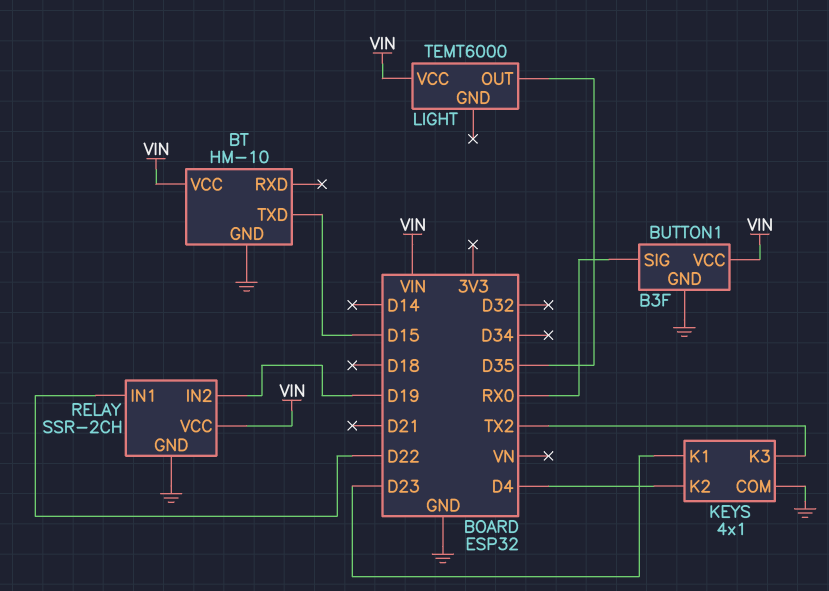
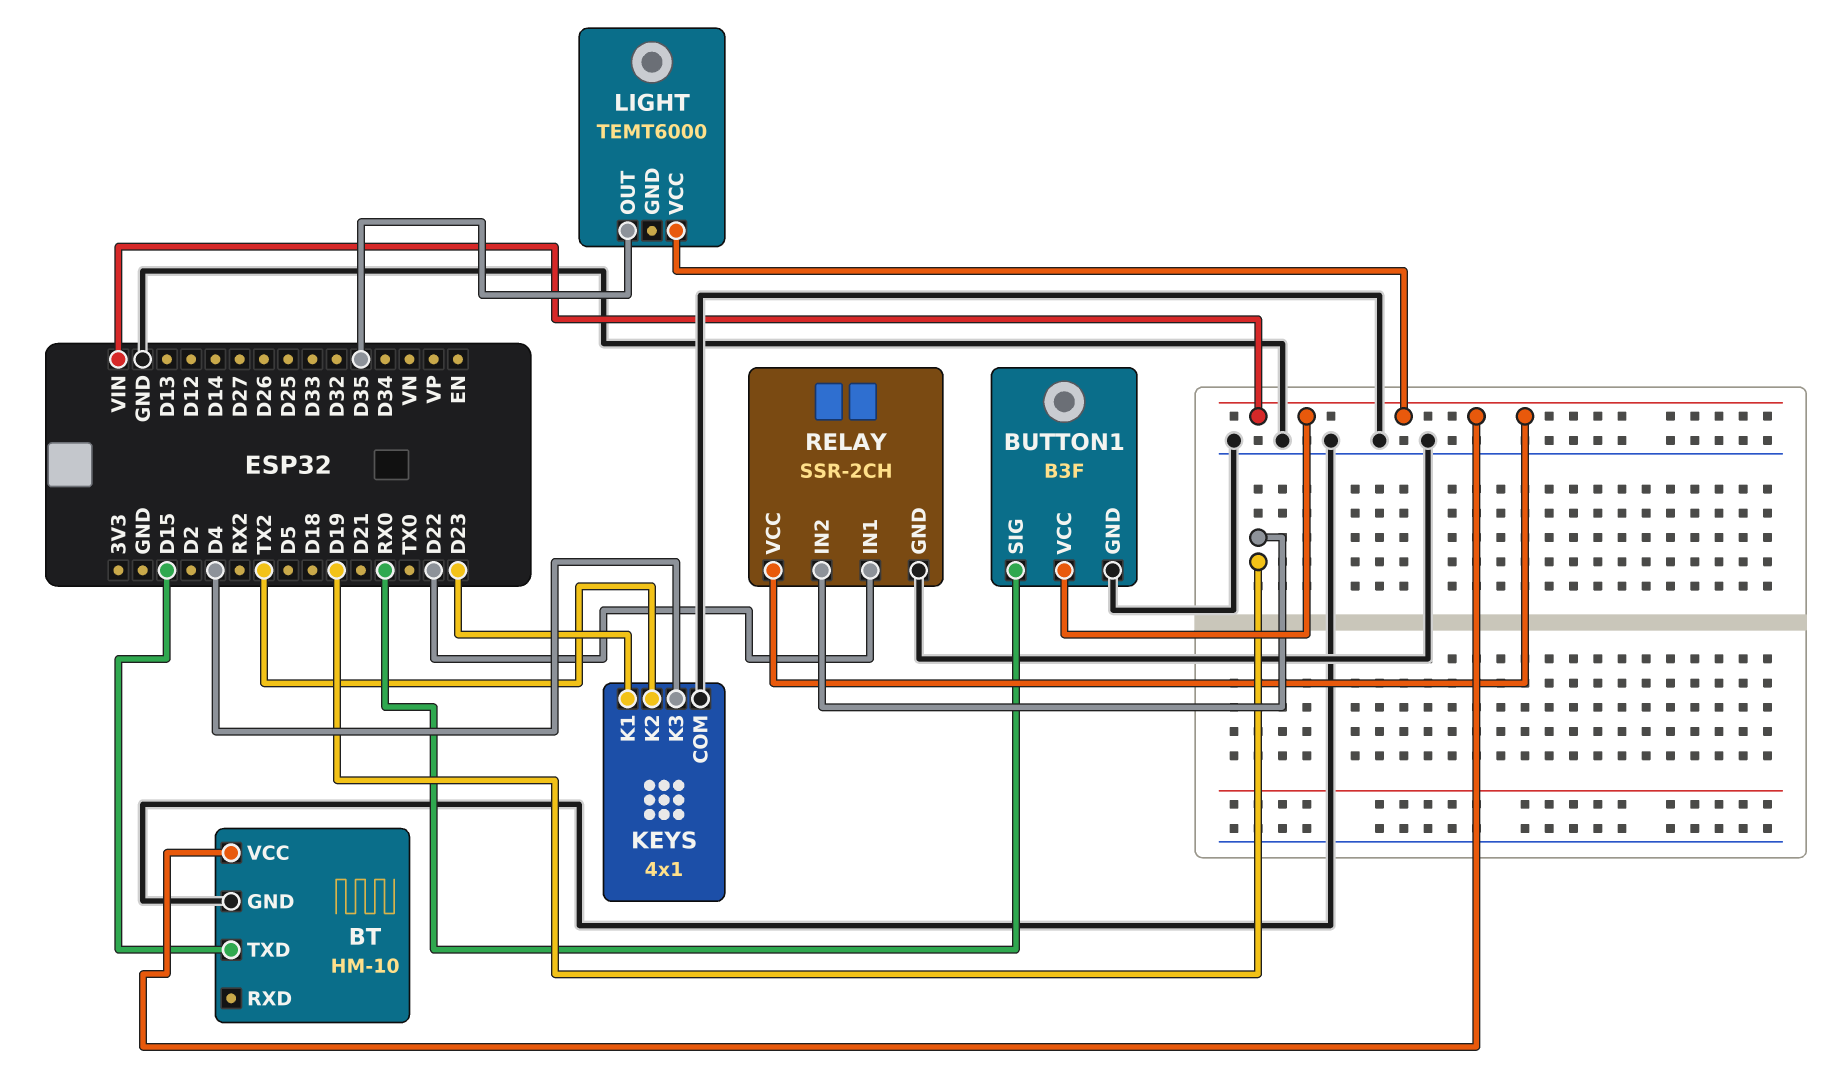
KEYS pin K2: D4 -> TX2
KEYS pin K3: TX2 -> D4

